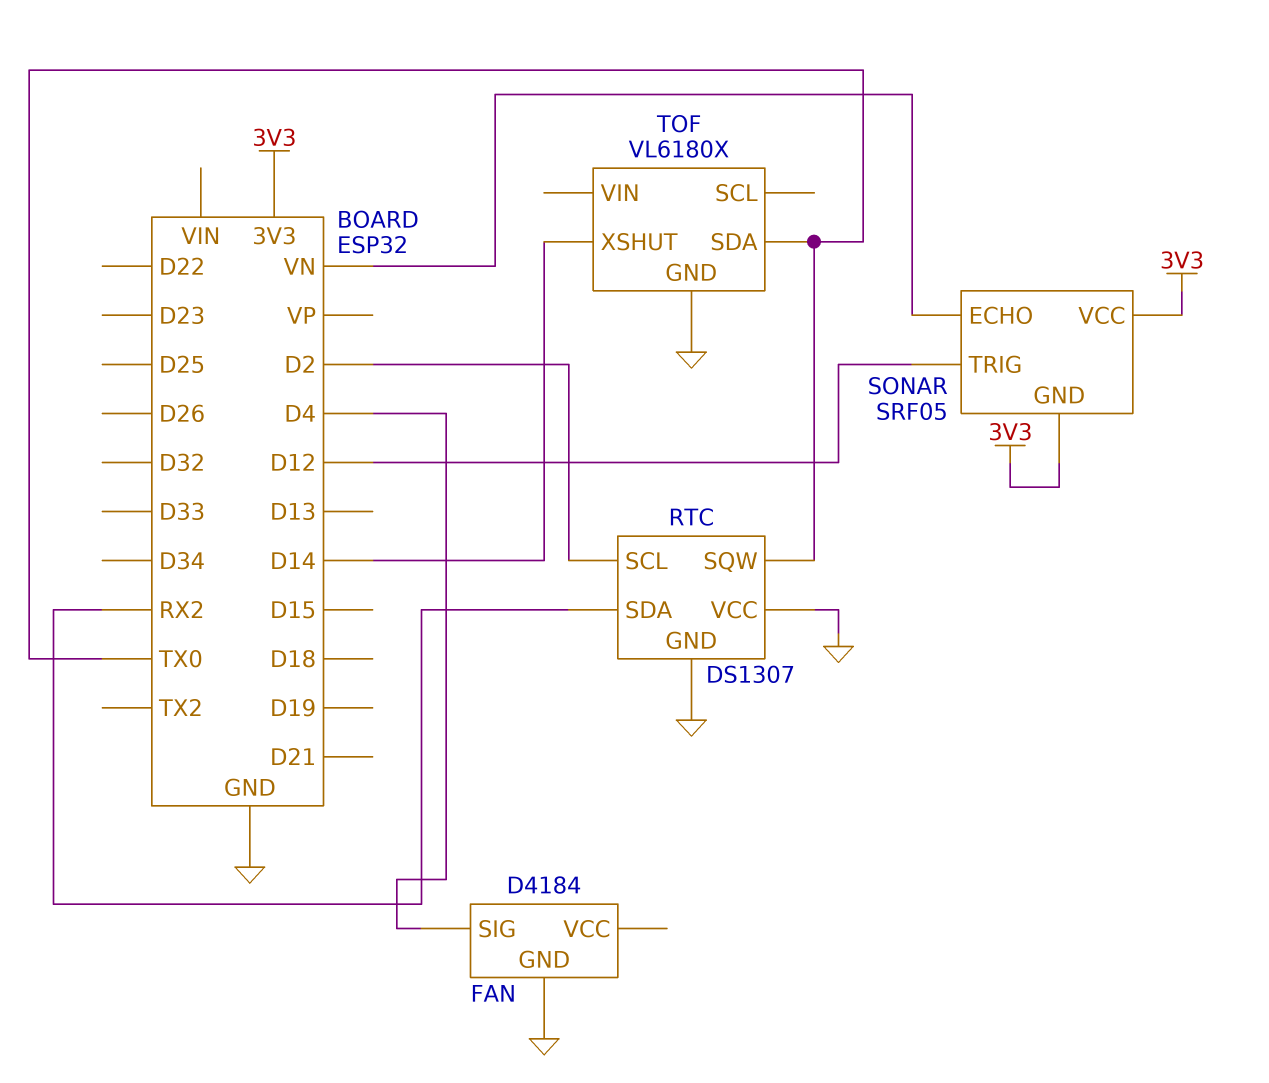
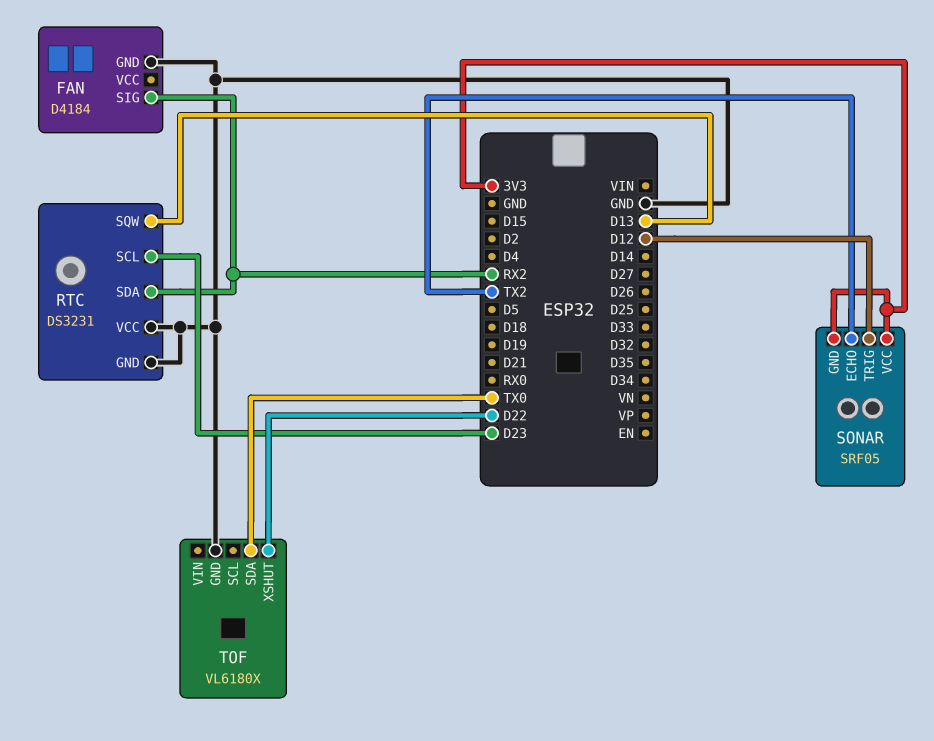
FAN pin SIG: D4 -> RX2
RTC: DS1307 -> DS3231
RTC pin SCL: D2 -> D23
RTC pin SQW: TX0 -> D13
SONAR pin ECHO: VN -> TX2
TOF pin XSHUT: D14 -> D22

